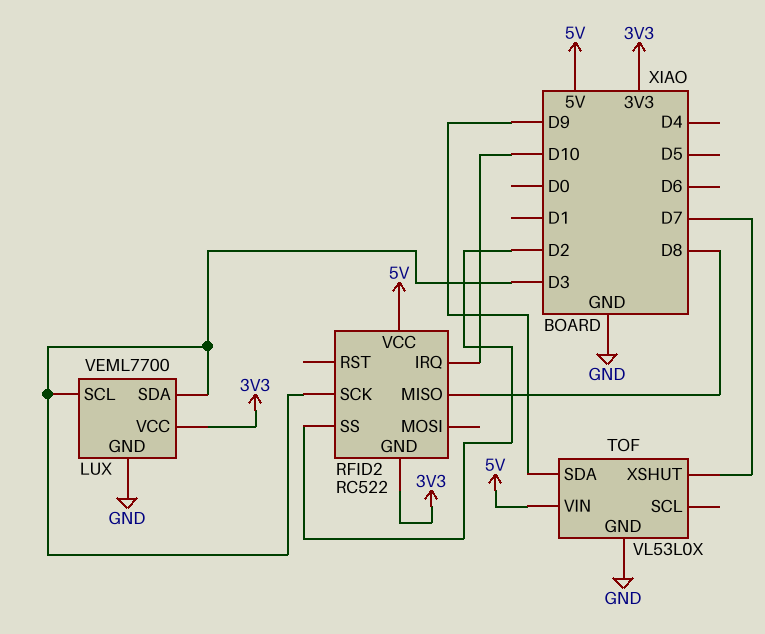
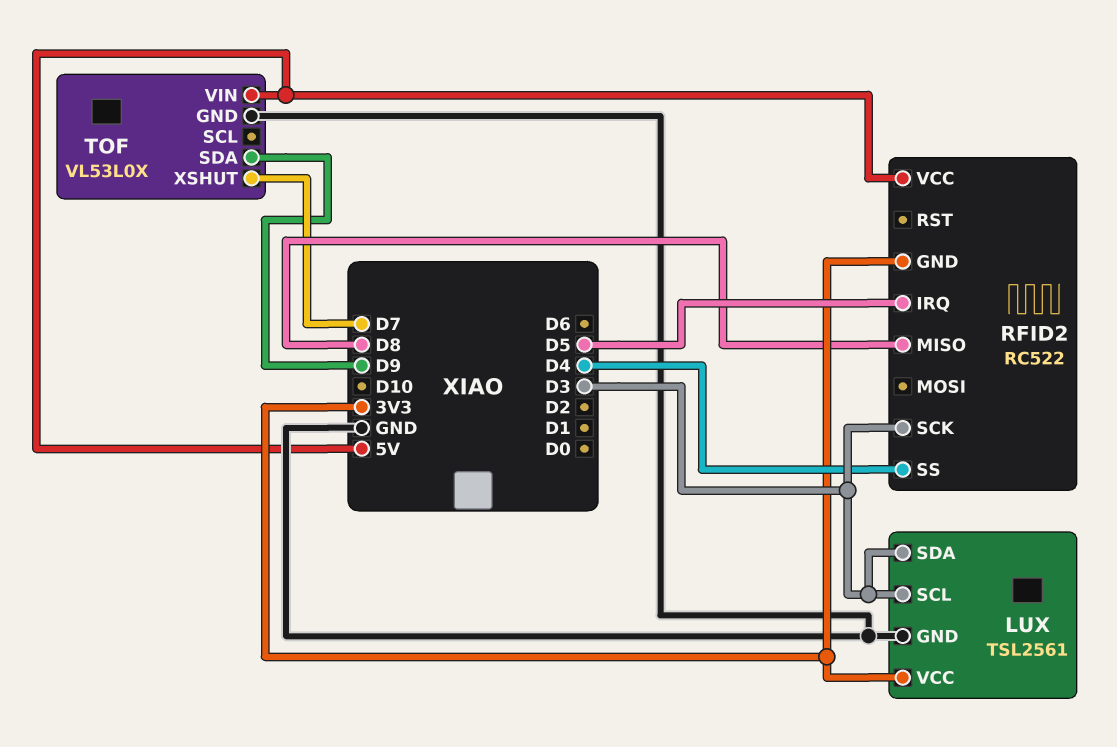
LUX: VEML7700 -> TSL2561
RFID2 pin IRQ: D10 -> D5
RFID2 pin SS: D2 -> D4

